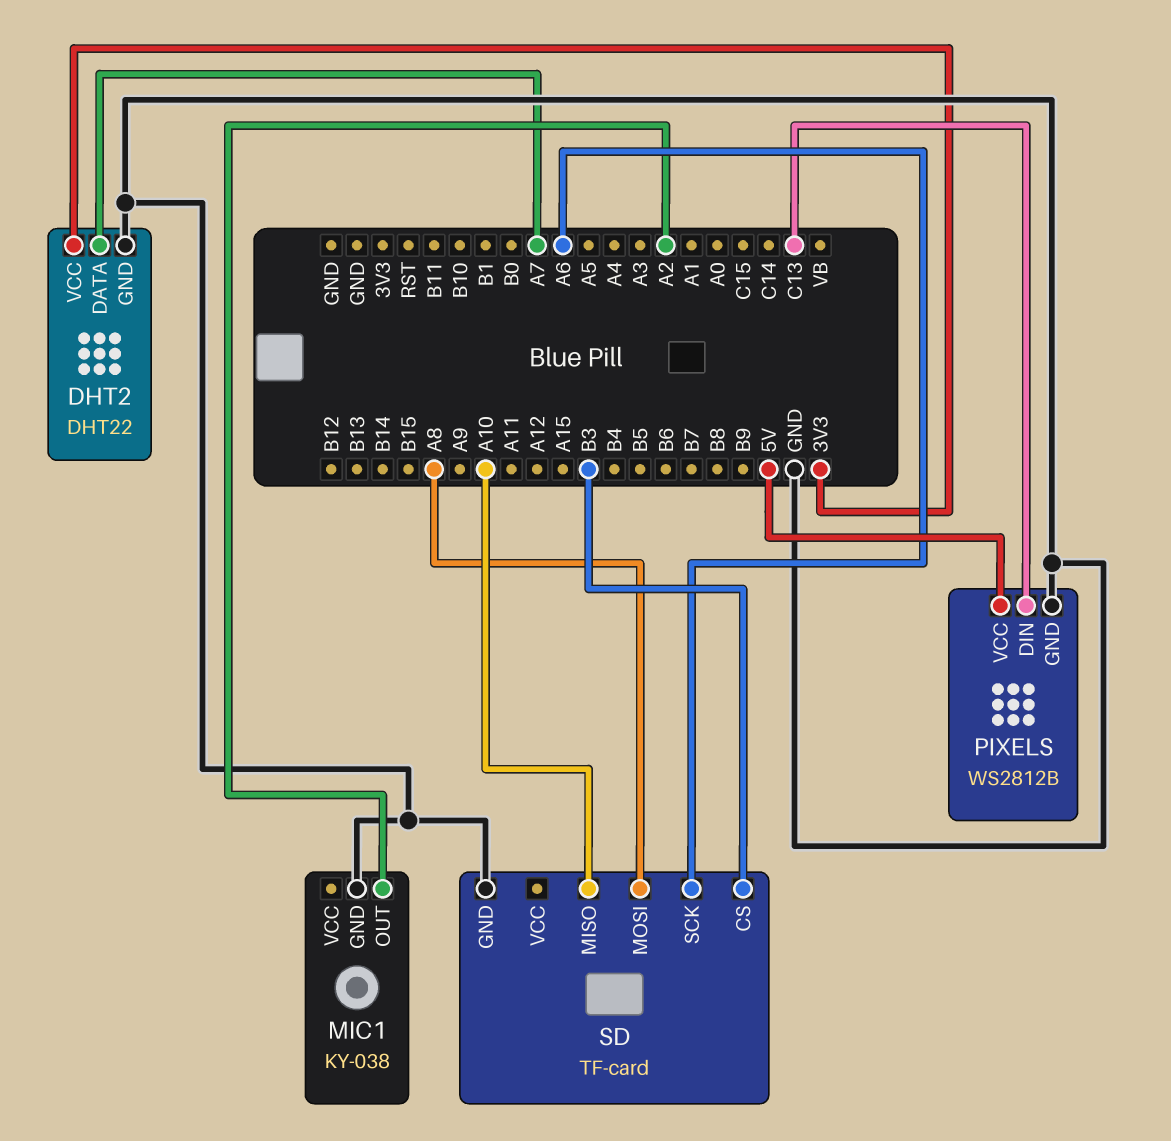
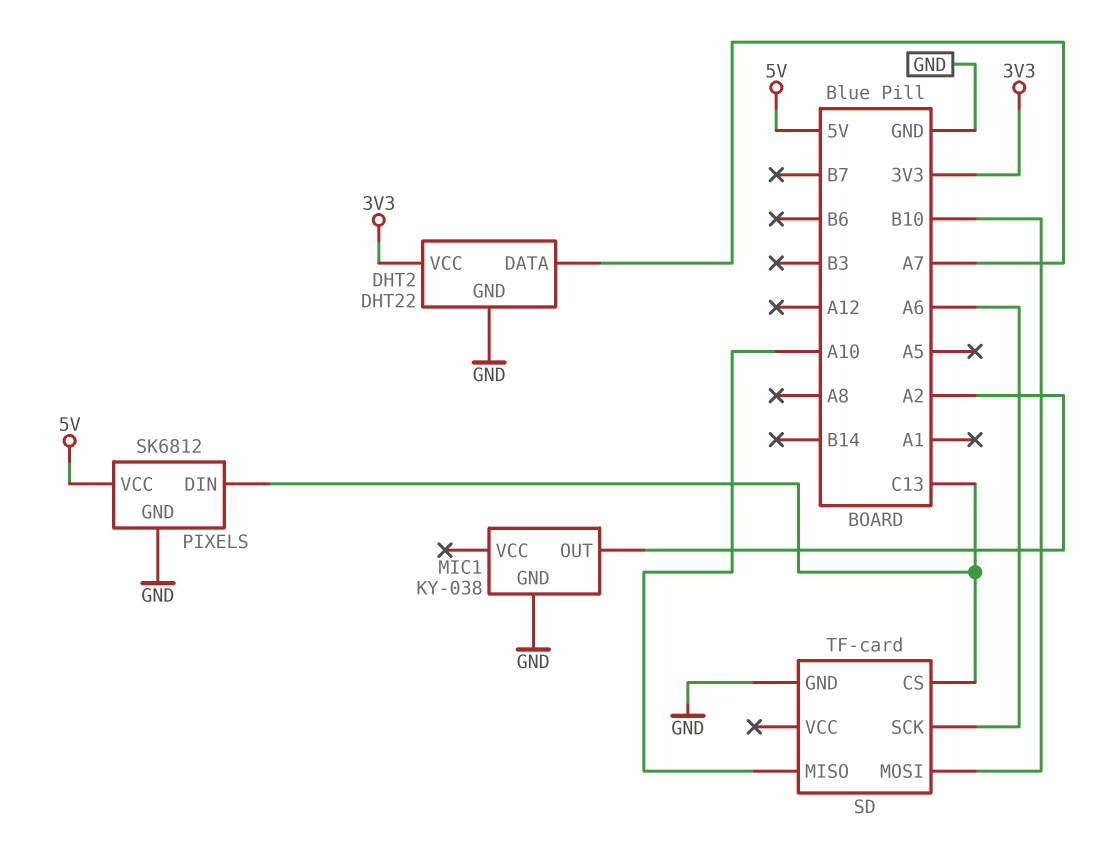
PIXELS: WS2812B -> SK6812
SD pin CS: B3 -> C13
SD pin MOSI: A8 -> B10

